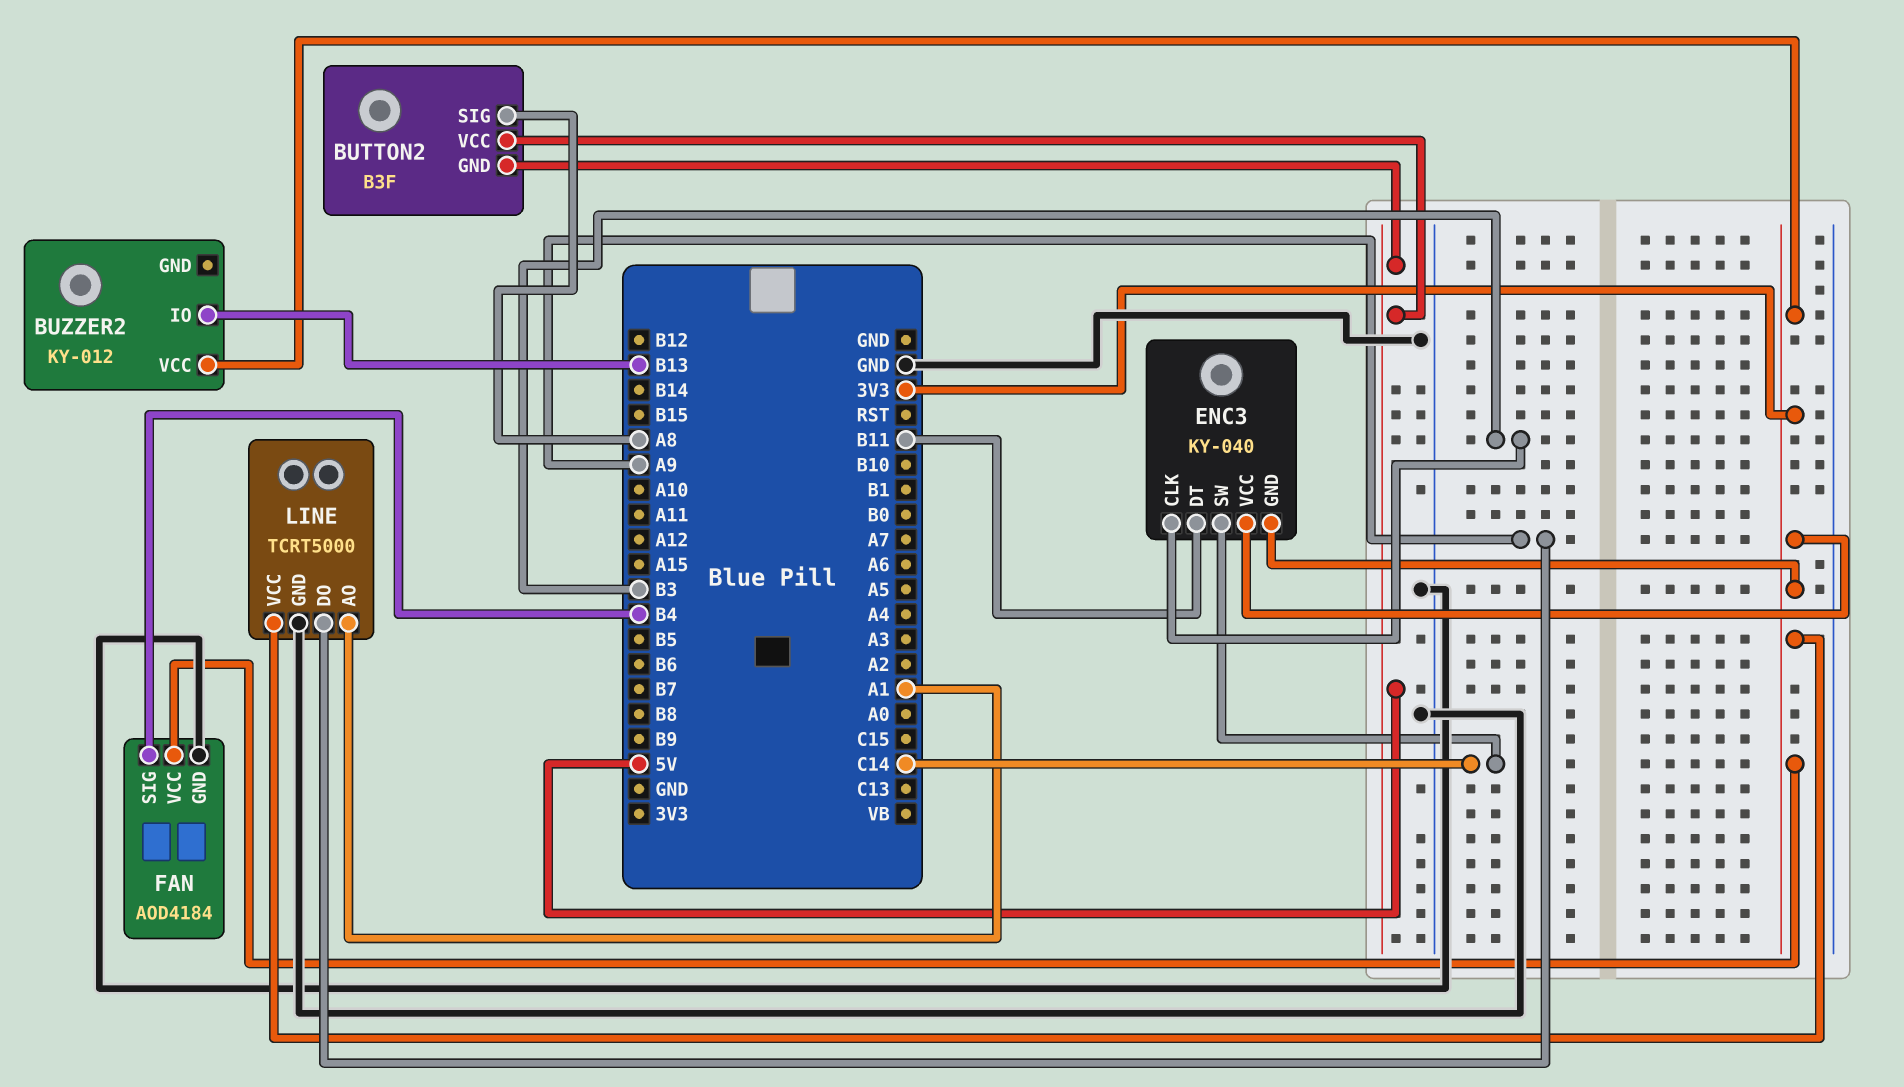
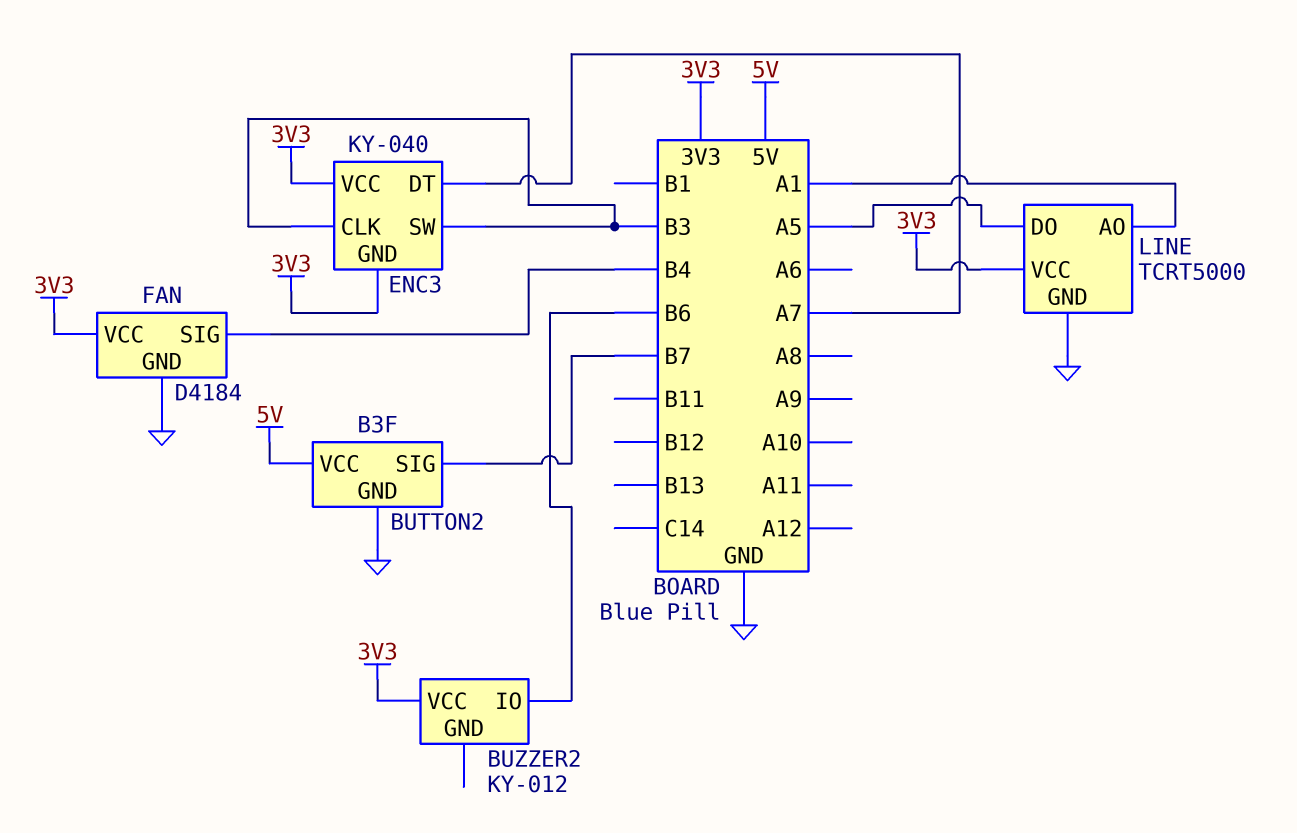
BUTTON2 pin GND: 5V -> GND
BUTTON2 pin SIG: A8 -> B7
BUZZER2 pin IO: B13 -> B6
ENC3 pin DT: B11 -> A7
ENC3 pin SW: C14 -> B3
FAN: AOD4184 -> D4184
LINE pin DO: A9 -> A5

